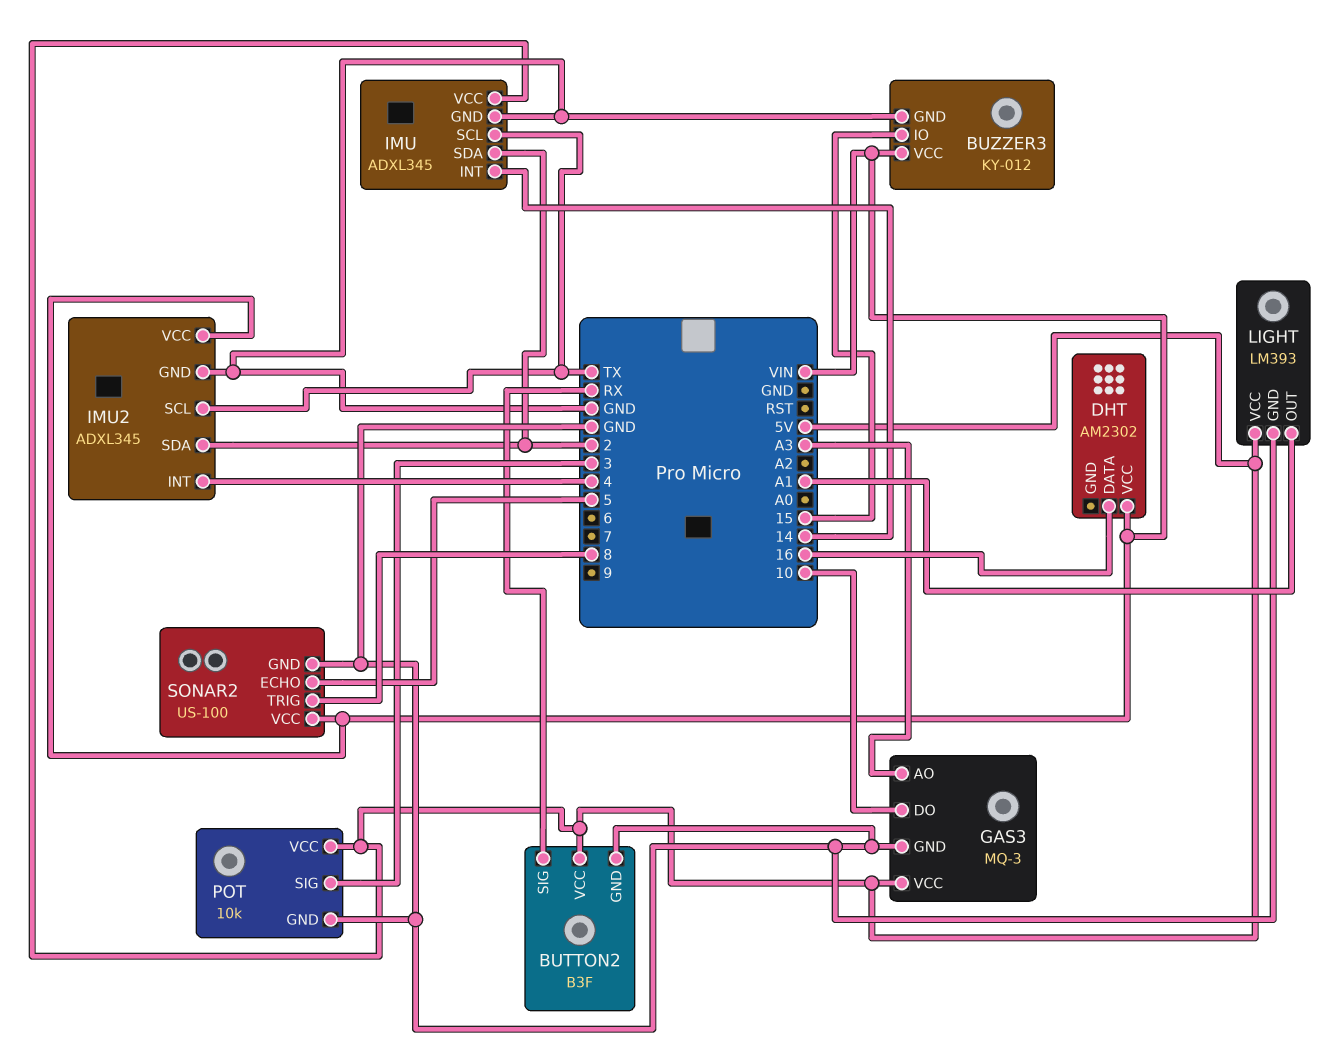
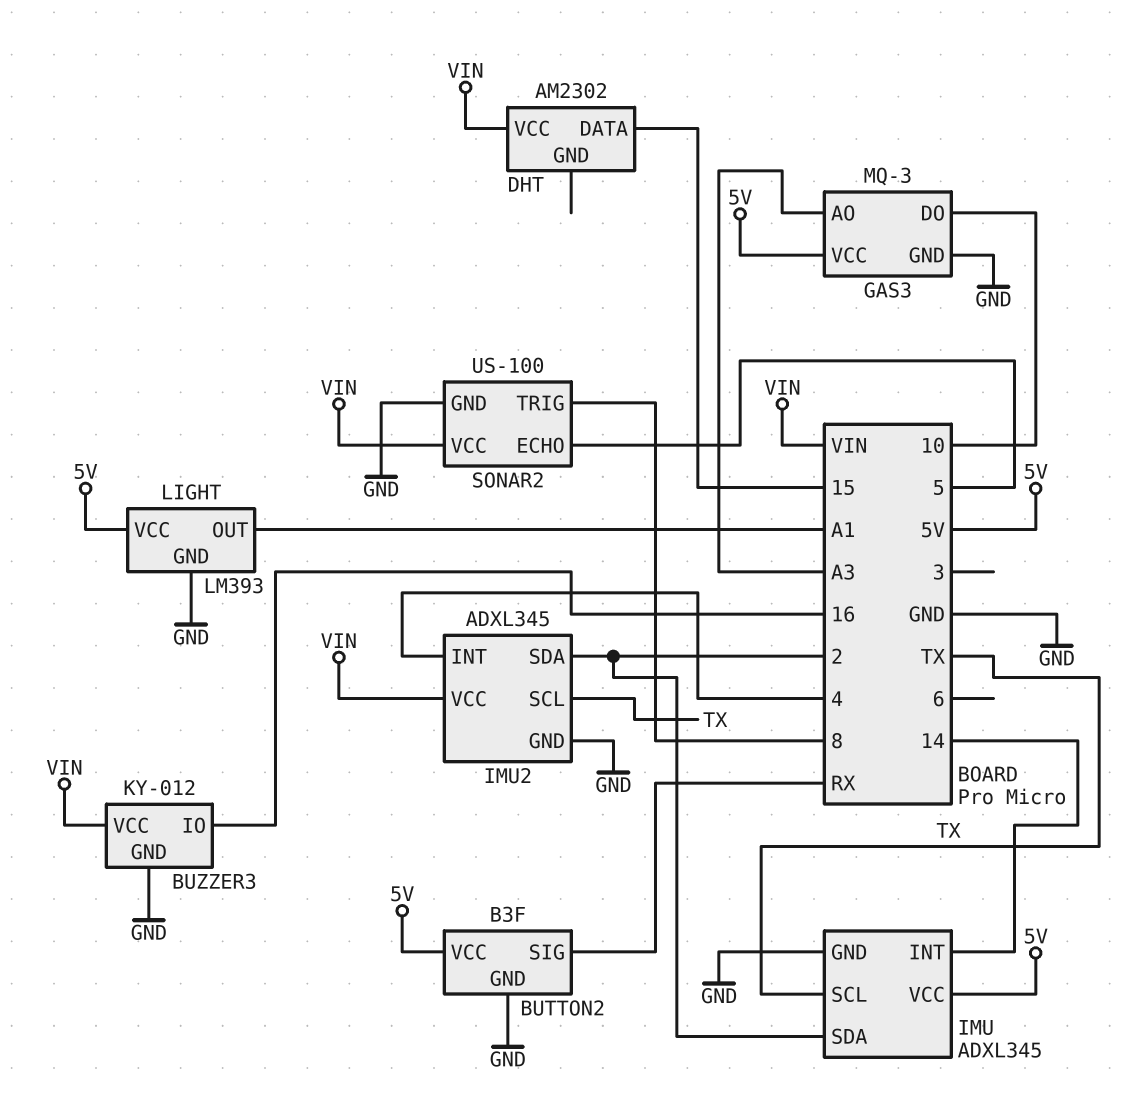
BUZZER3 pin IO: 15 -> 16
DHT pin DATA: 16 -> 15
POT: 10k -> none
POT pin GND: GND -> none
POT pin SIG: 3 -> none
POT pin VCC: 5V -> none

